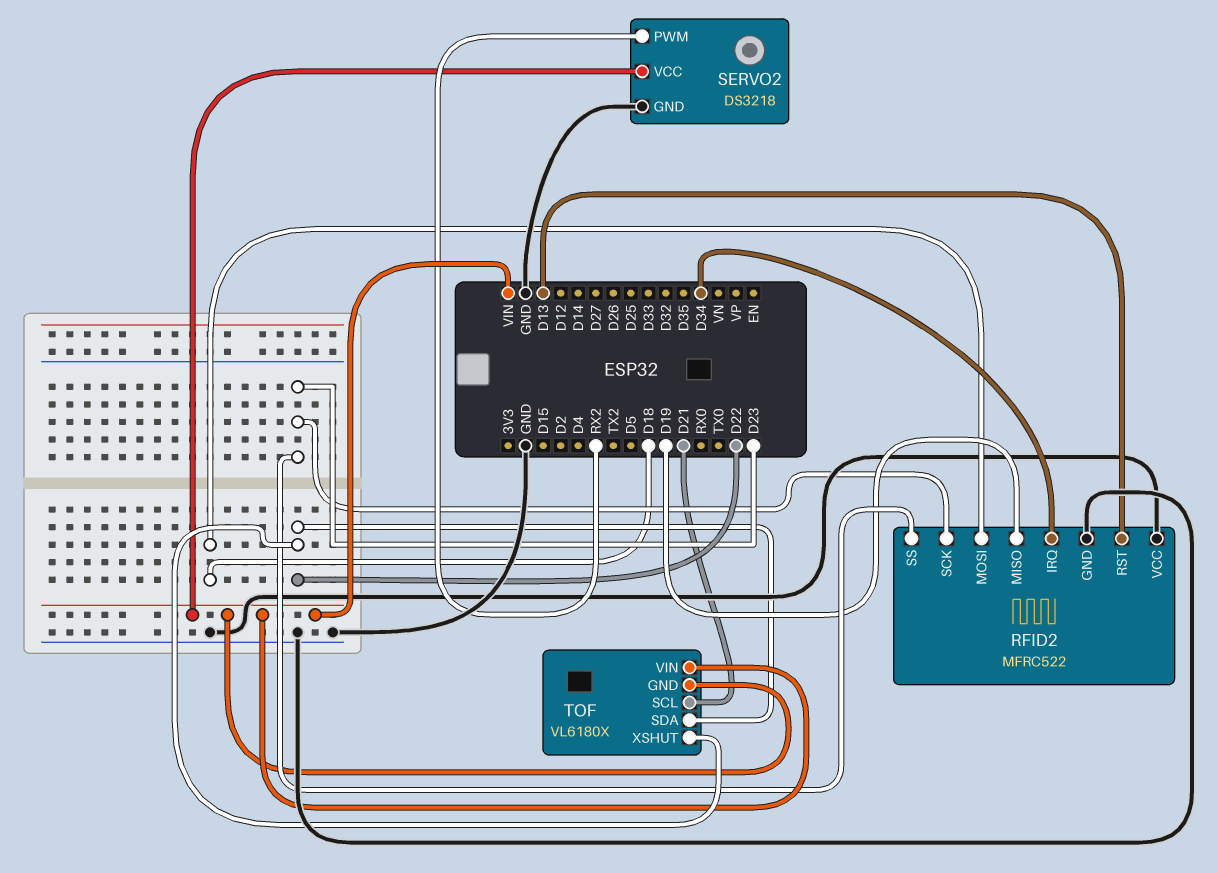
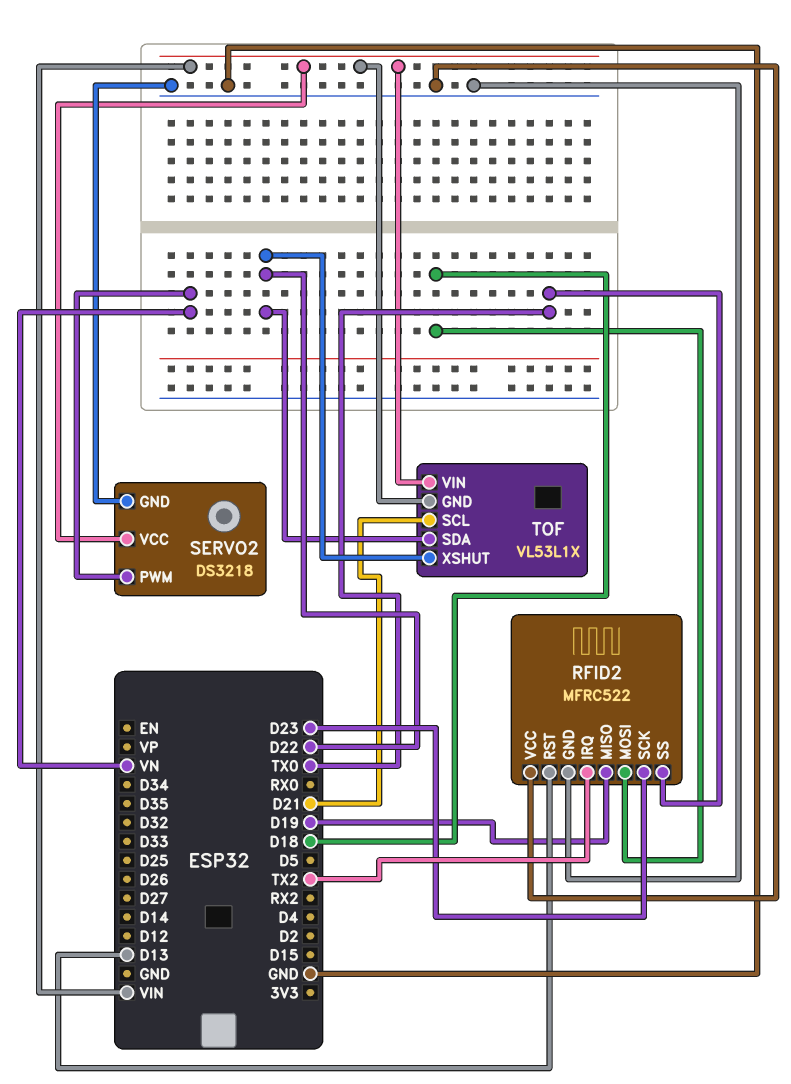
RFID2 pin IRQ: D34 -> TX2
RFID2 pin SS: D23 -> TX0
SERVO2 pin PWM: RX2 -> VN
TOF: VL6180X -> VL53L1X

